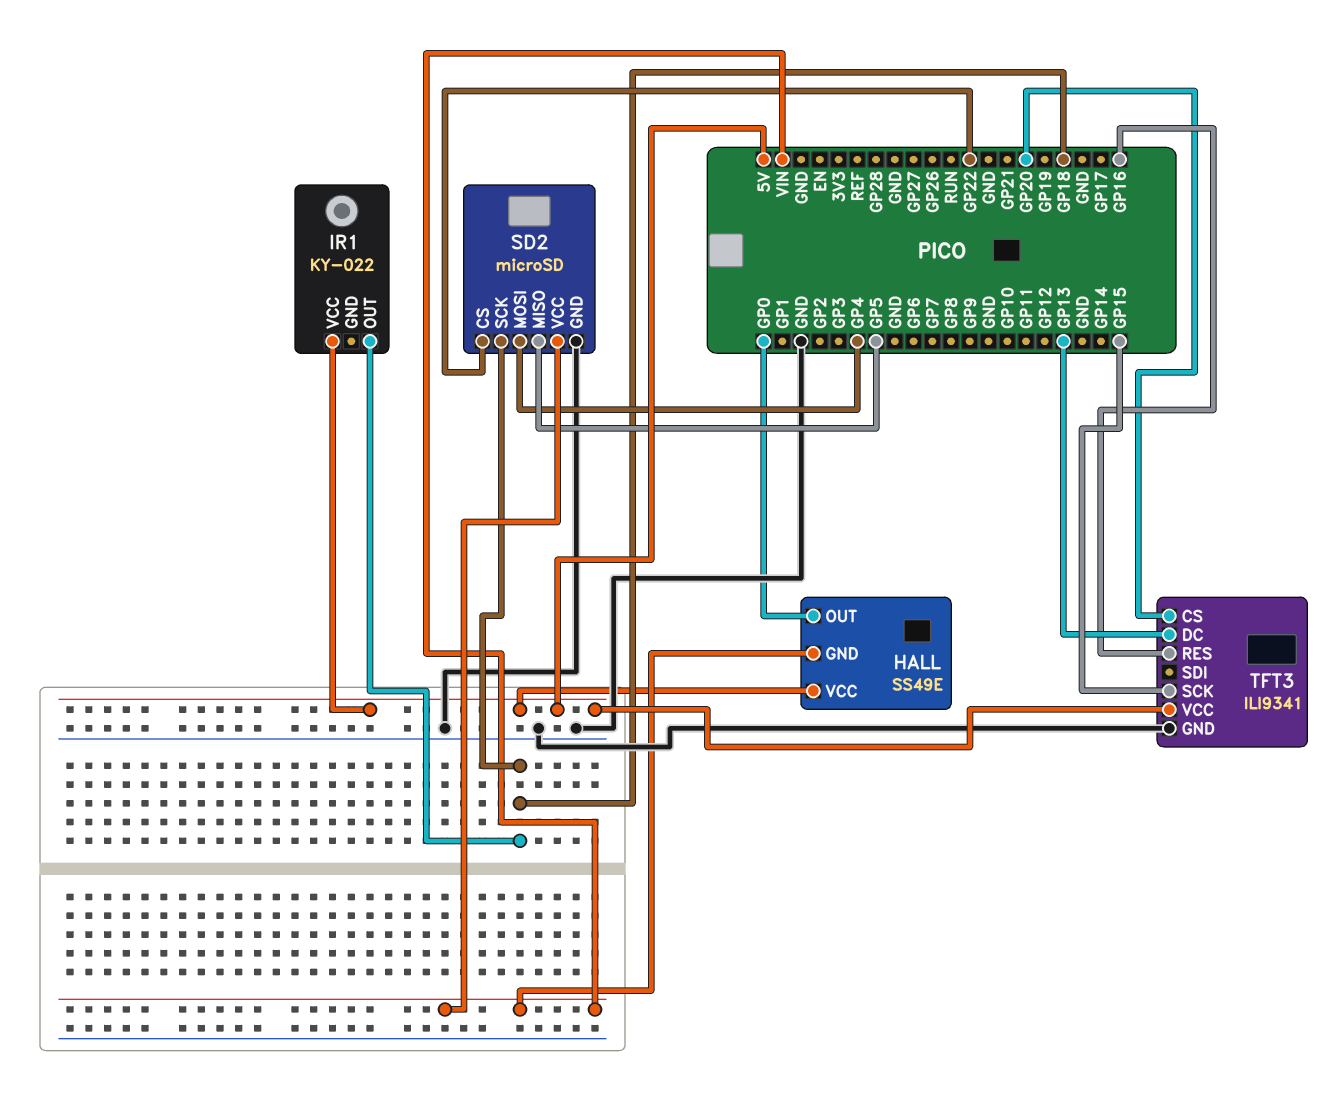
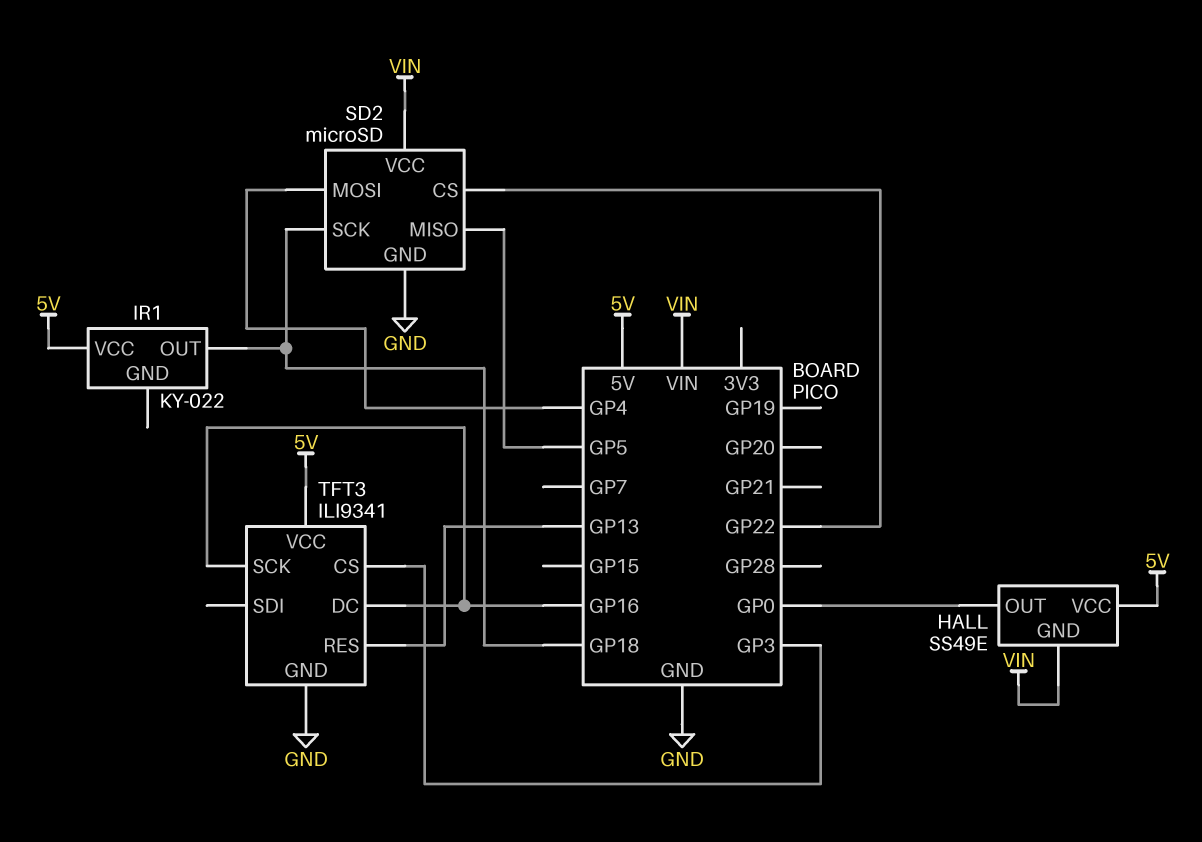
TFT3 pin CS: GP20 -> GP3
TFT3 pin DC: GP13 -> GP16
TFT3 pin RES: GP16 -> GP13
TFT3 pin SCK: GP15 -> GP16

